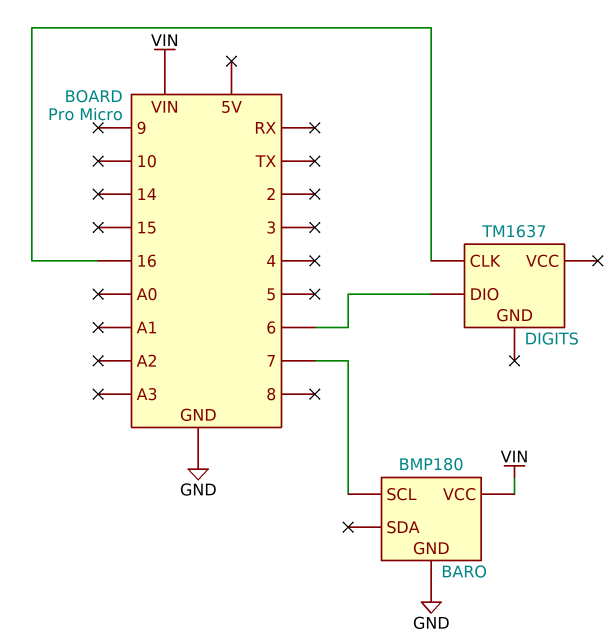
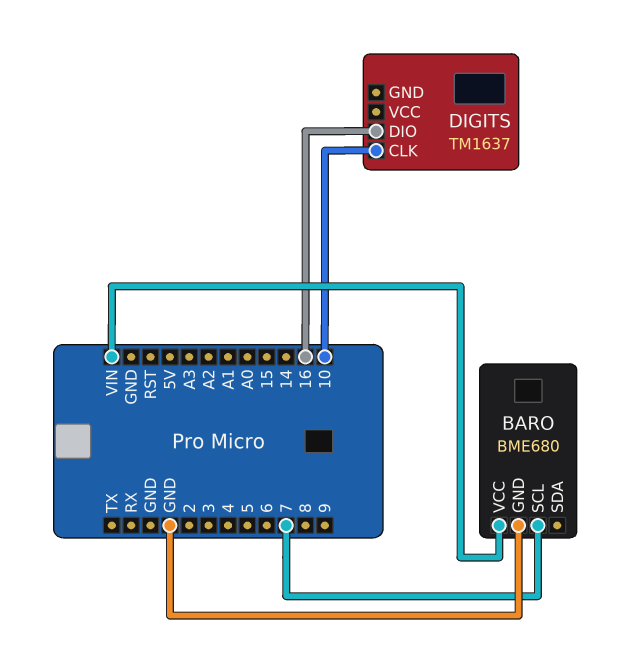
BARO: BMP180 -> BME680
DIGITS pin CLK: 16 -> 10
DIGITS pin DIO: 6 -> 16

